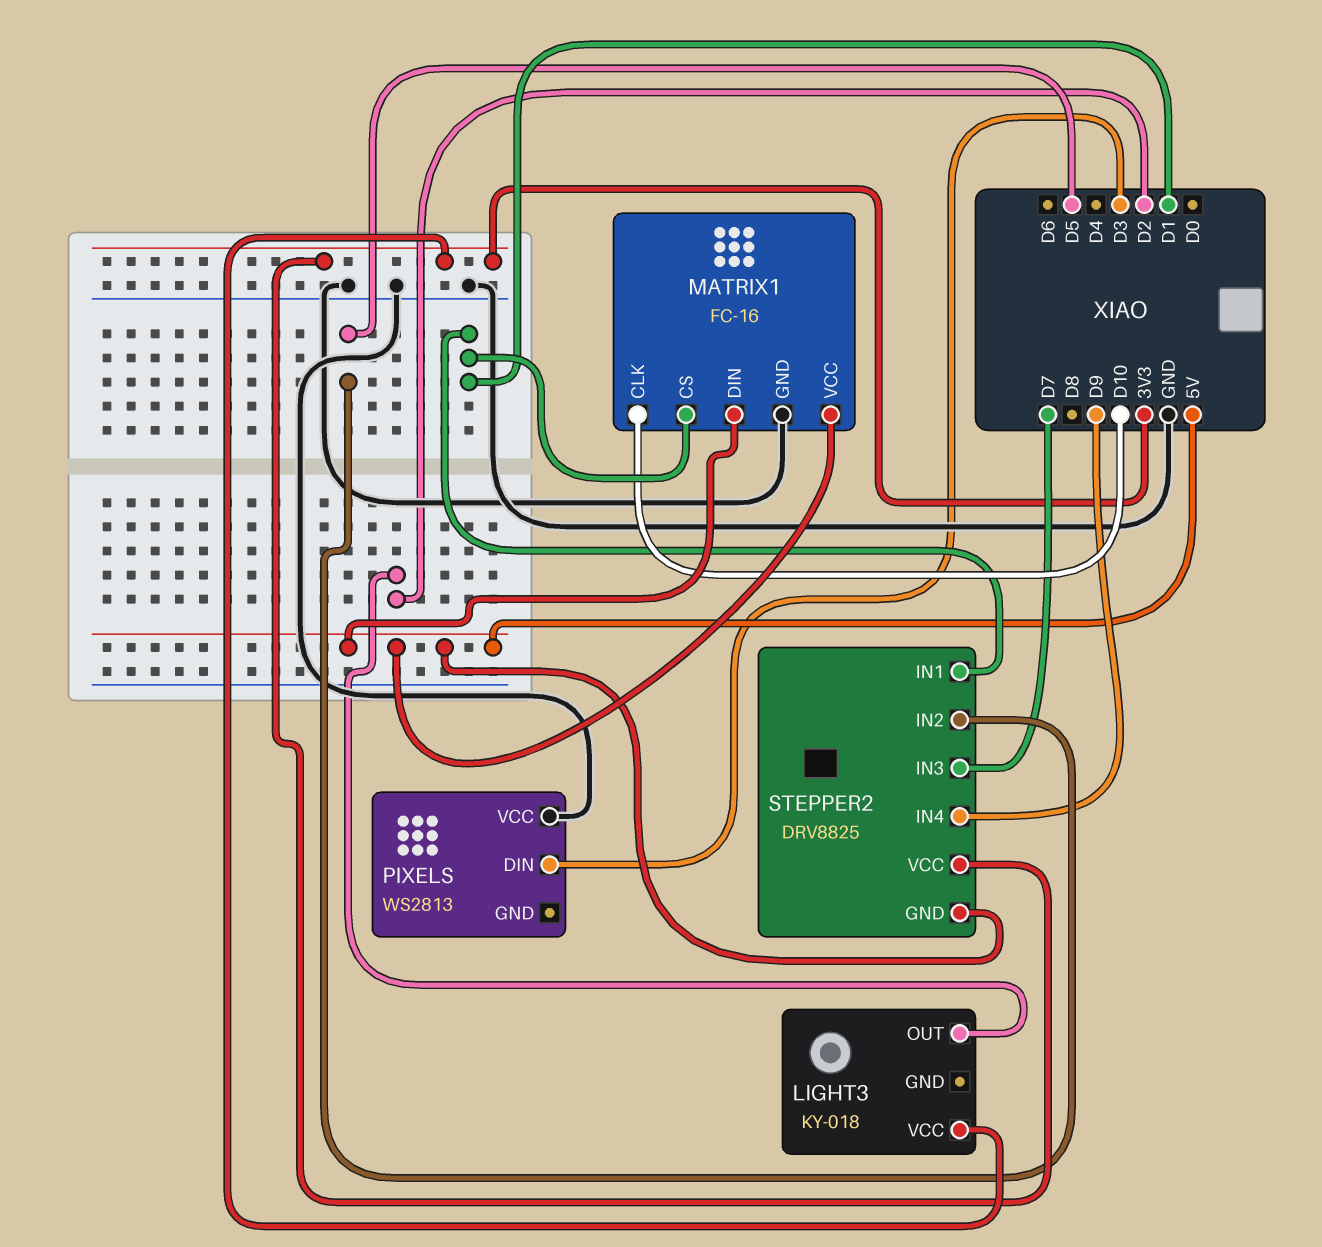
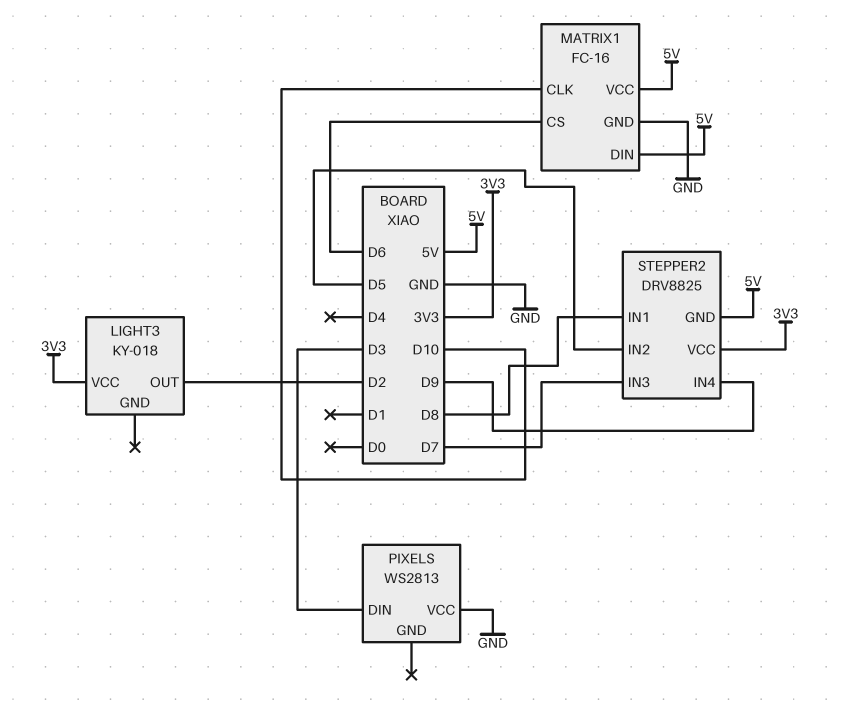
MATRIX1 pin CS: D1 -> D6
STEPPER2 pin IN1: D1 -> D8

